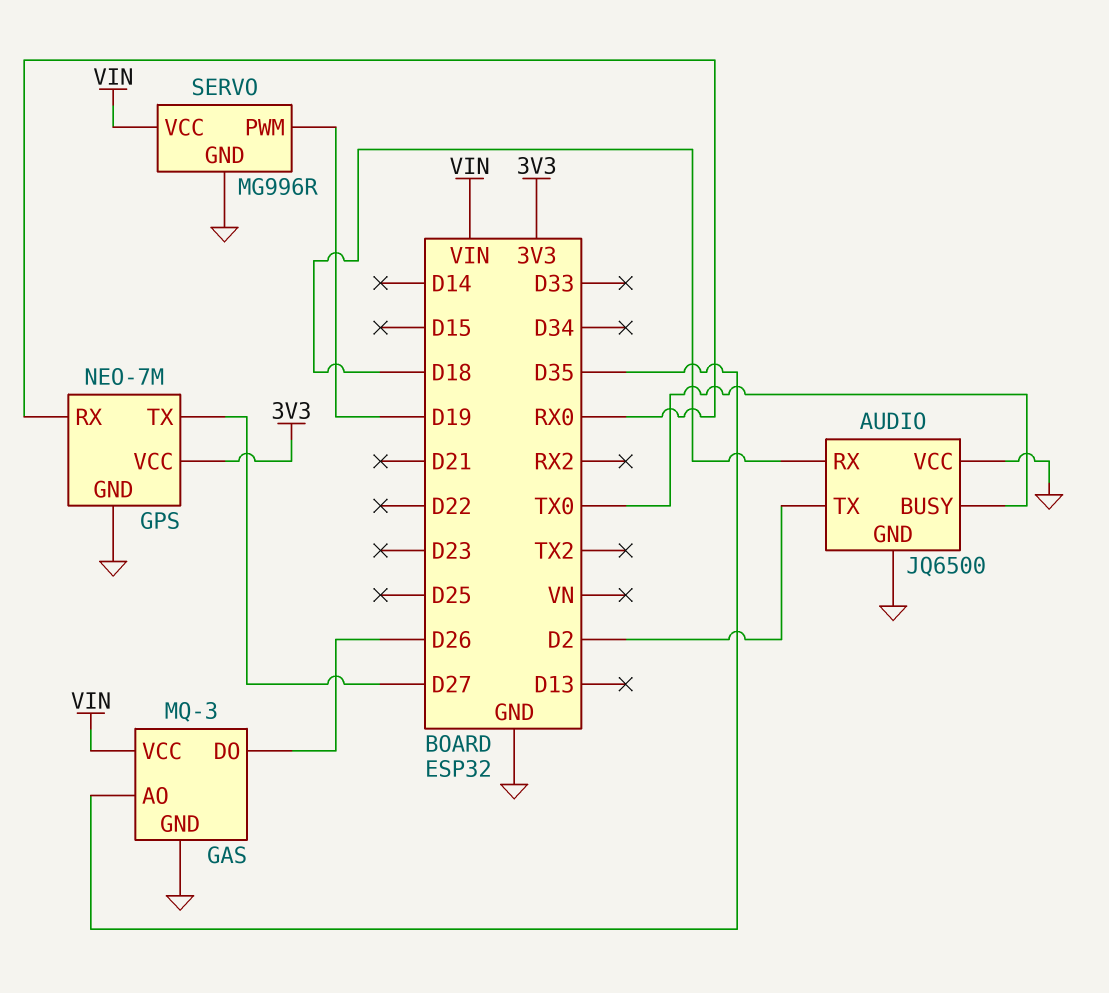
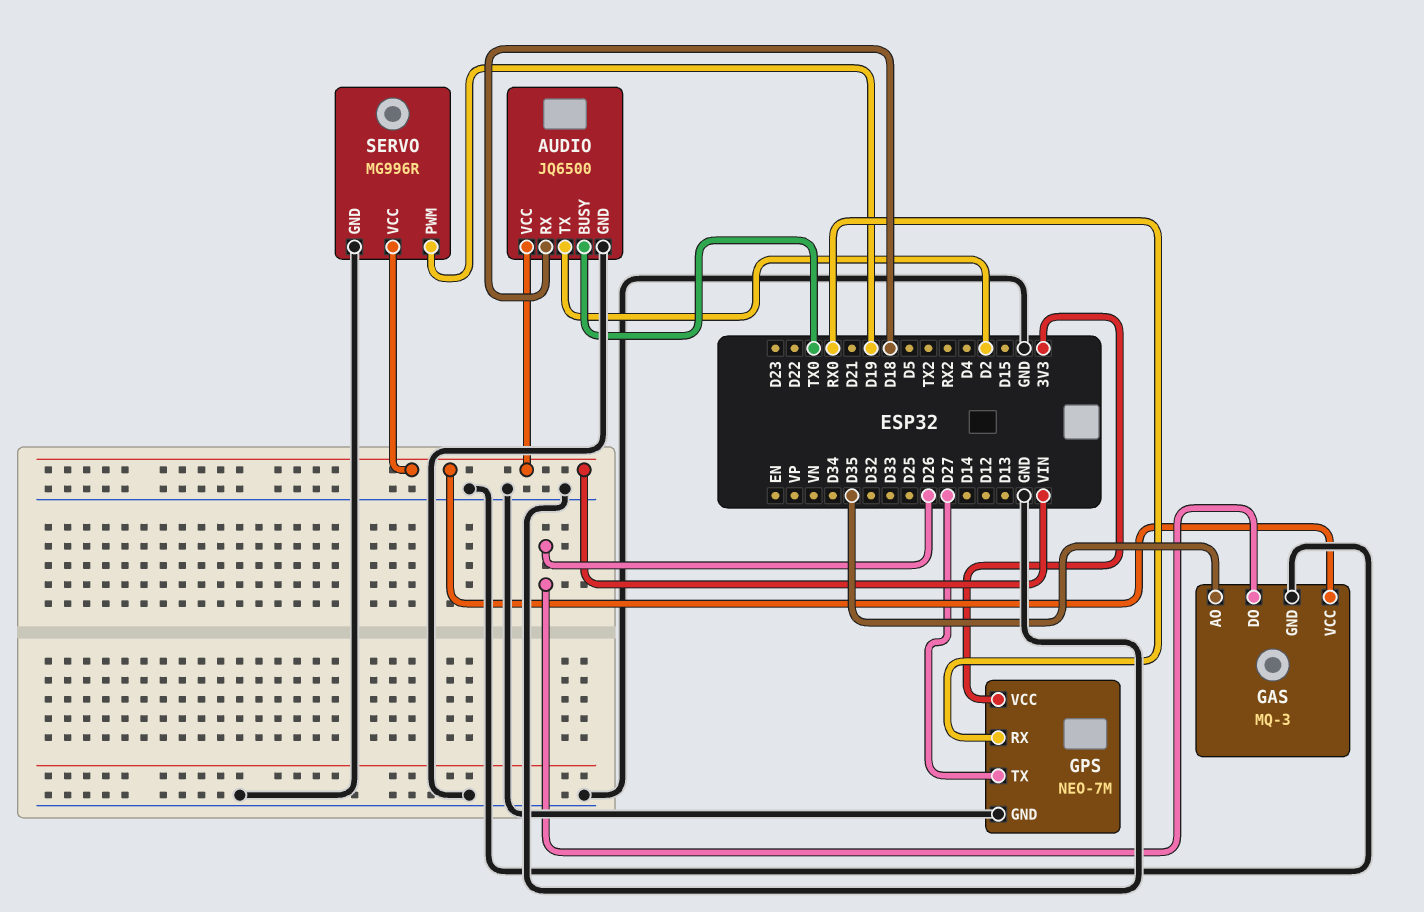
AUDIO pin VCC: GND -> VIN

